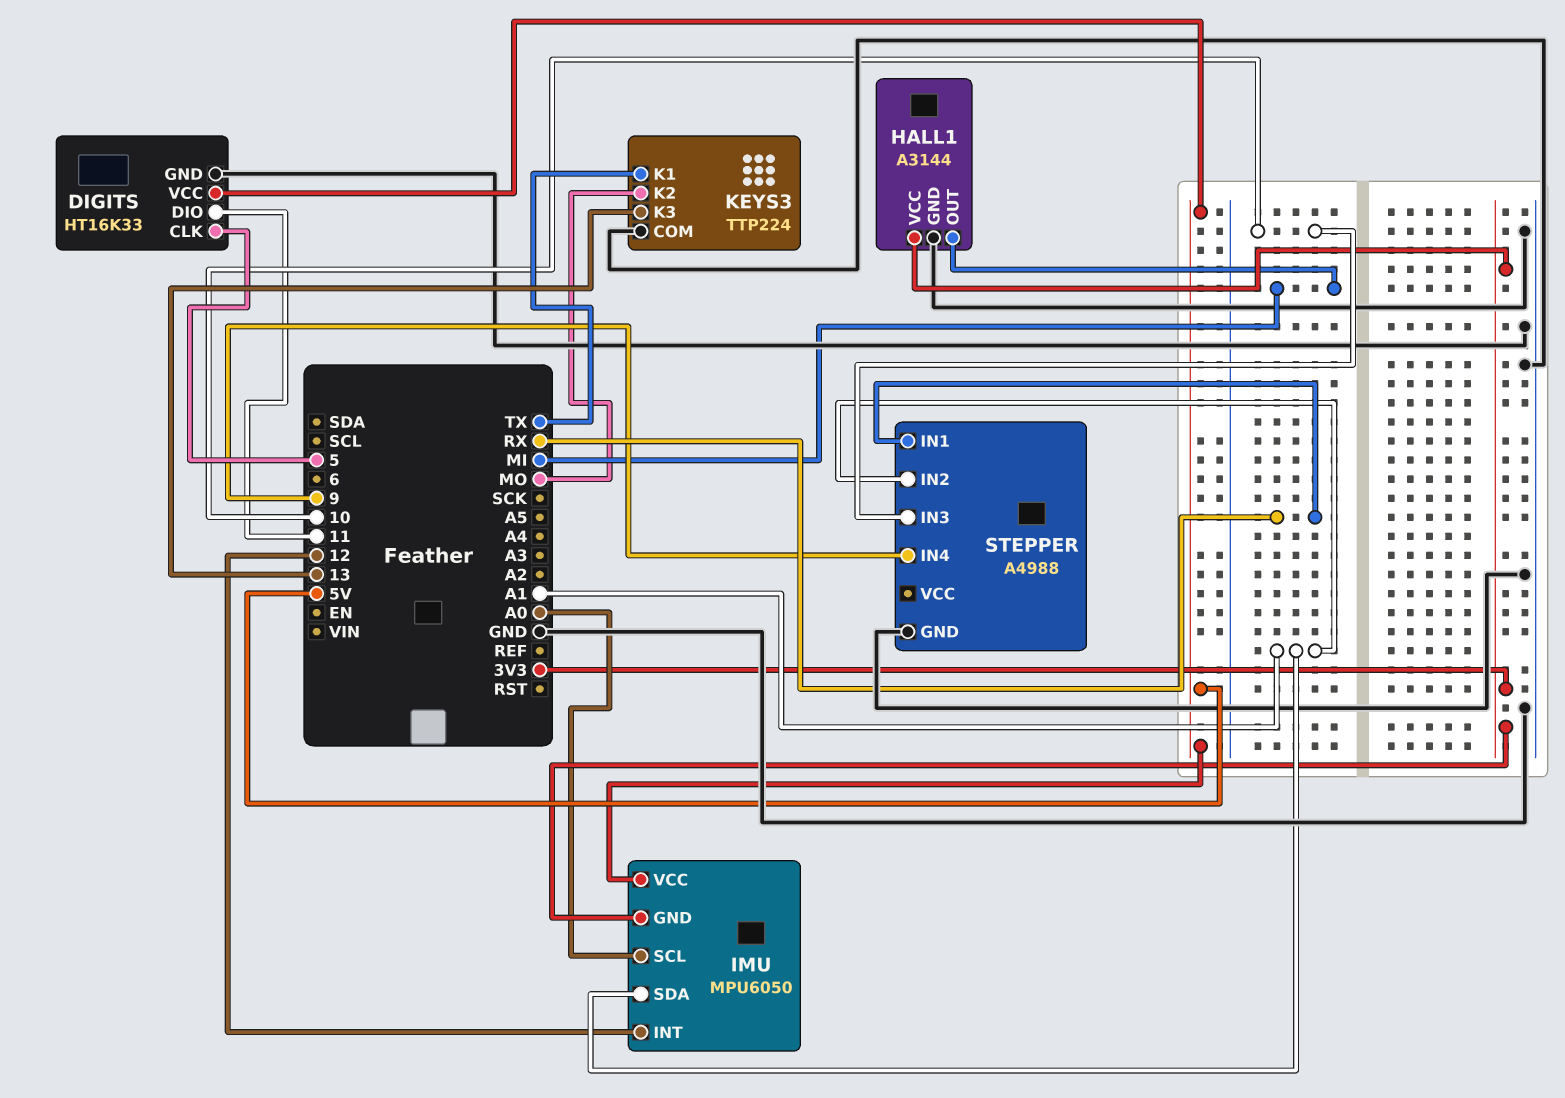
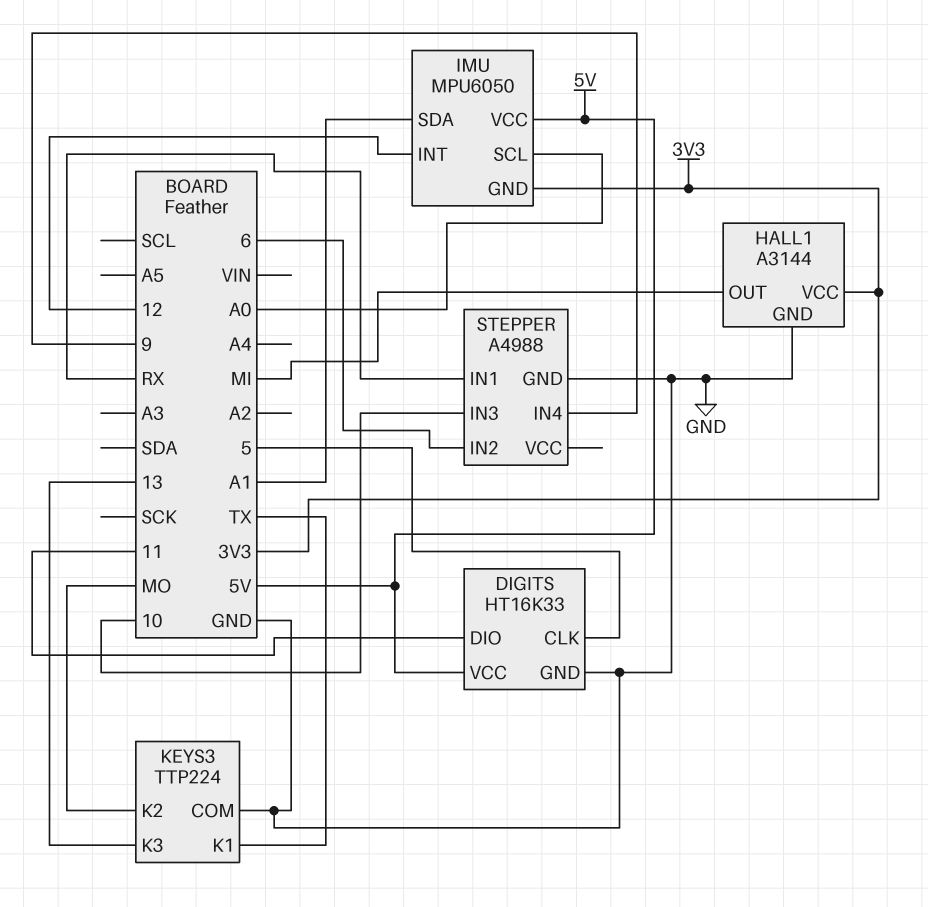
STEPPER pin IN2: A1 -> 6

